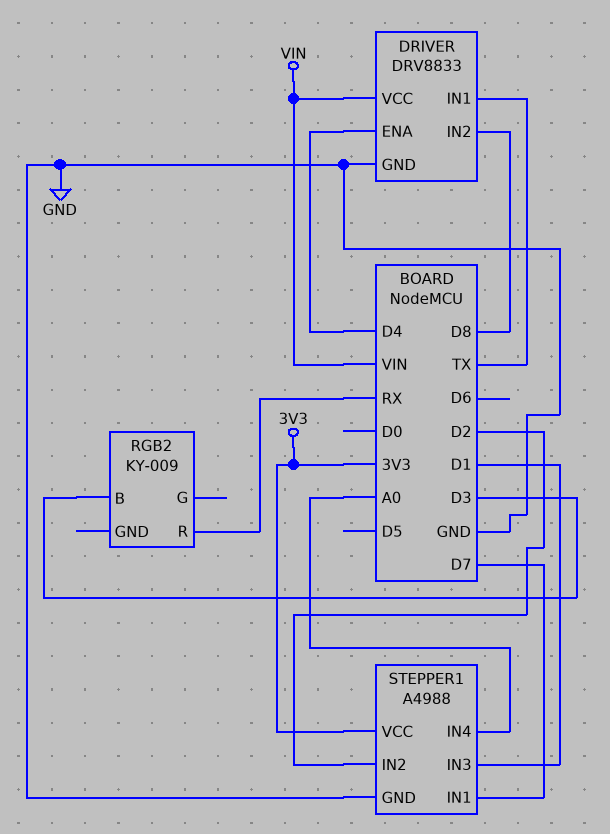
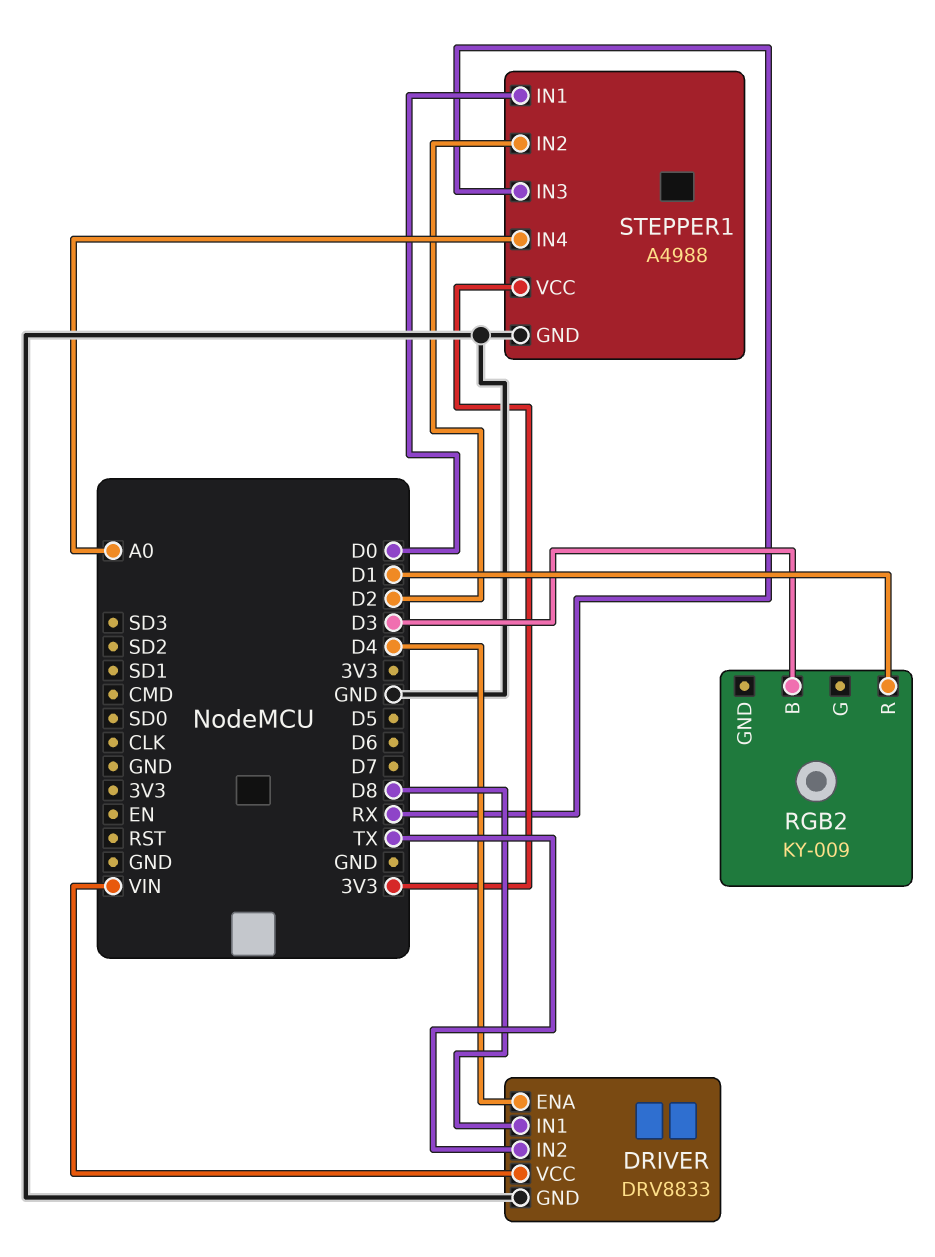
DRIVER pin IN1: TX -> D8
DRIVER pin IN2: D8 -> TX
RGB2 pin R: RX -> D1
STEPPER1 pin IN1: D7 -> D0
STEPPER1 pin IN3: D1 -> RX

